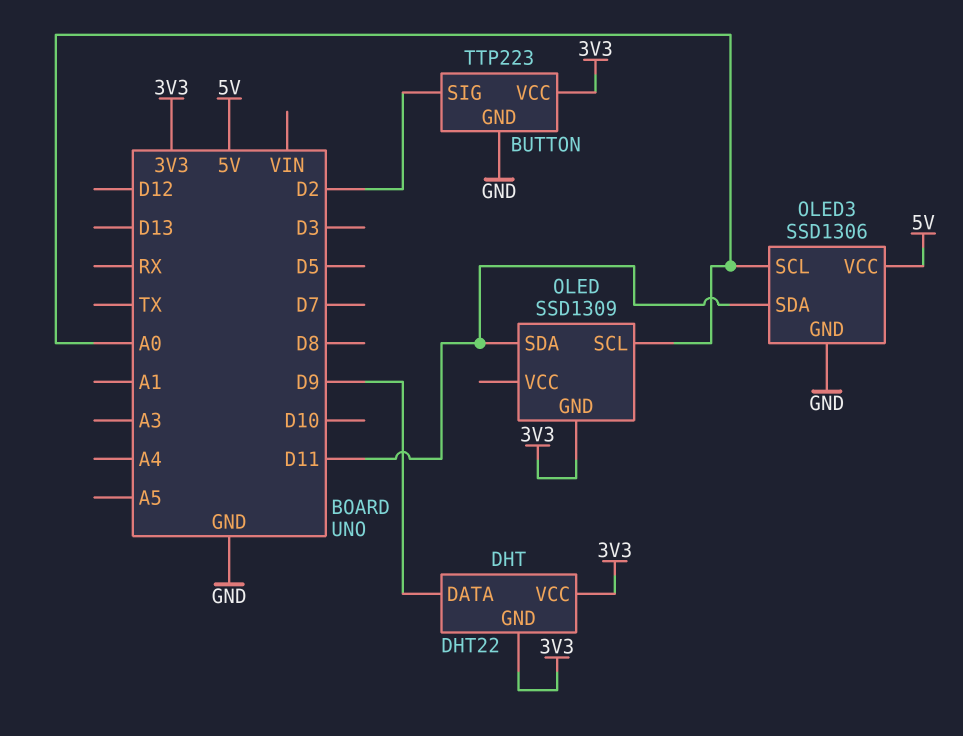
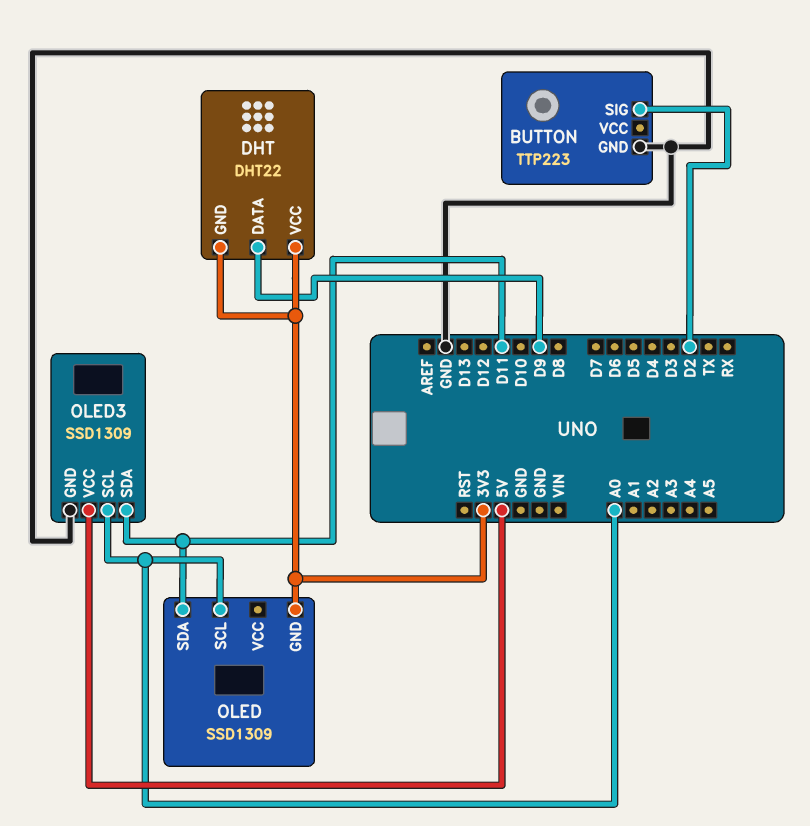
BUTTON pin VCC: 3V3 -> none
OLED3: SSD1306 -> SSD1309

